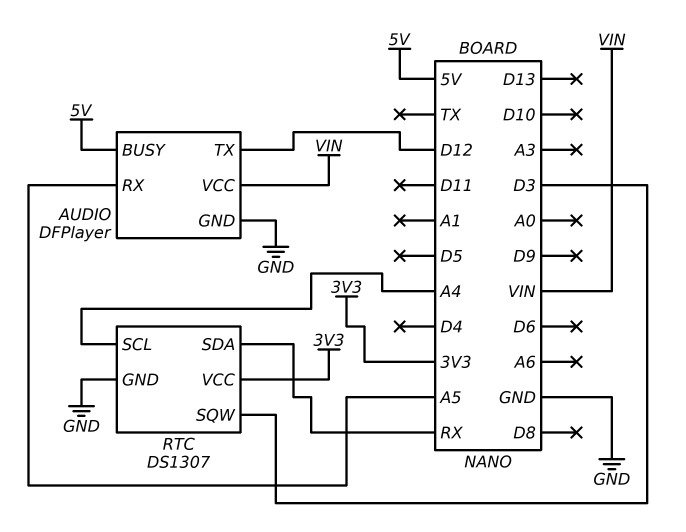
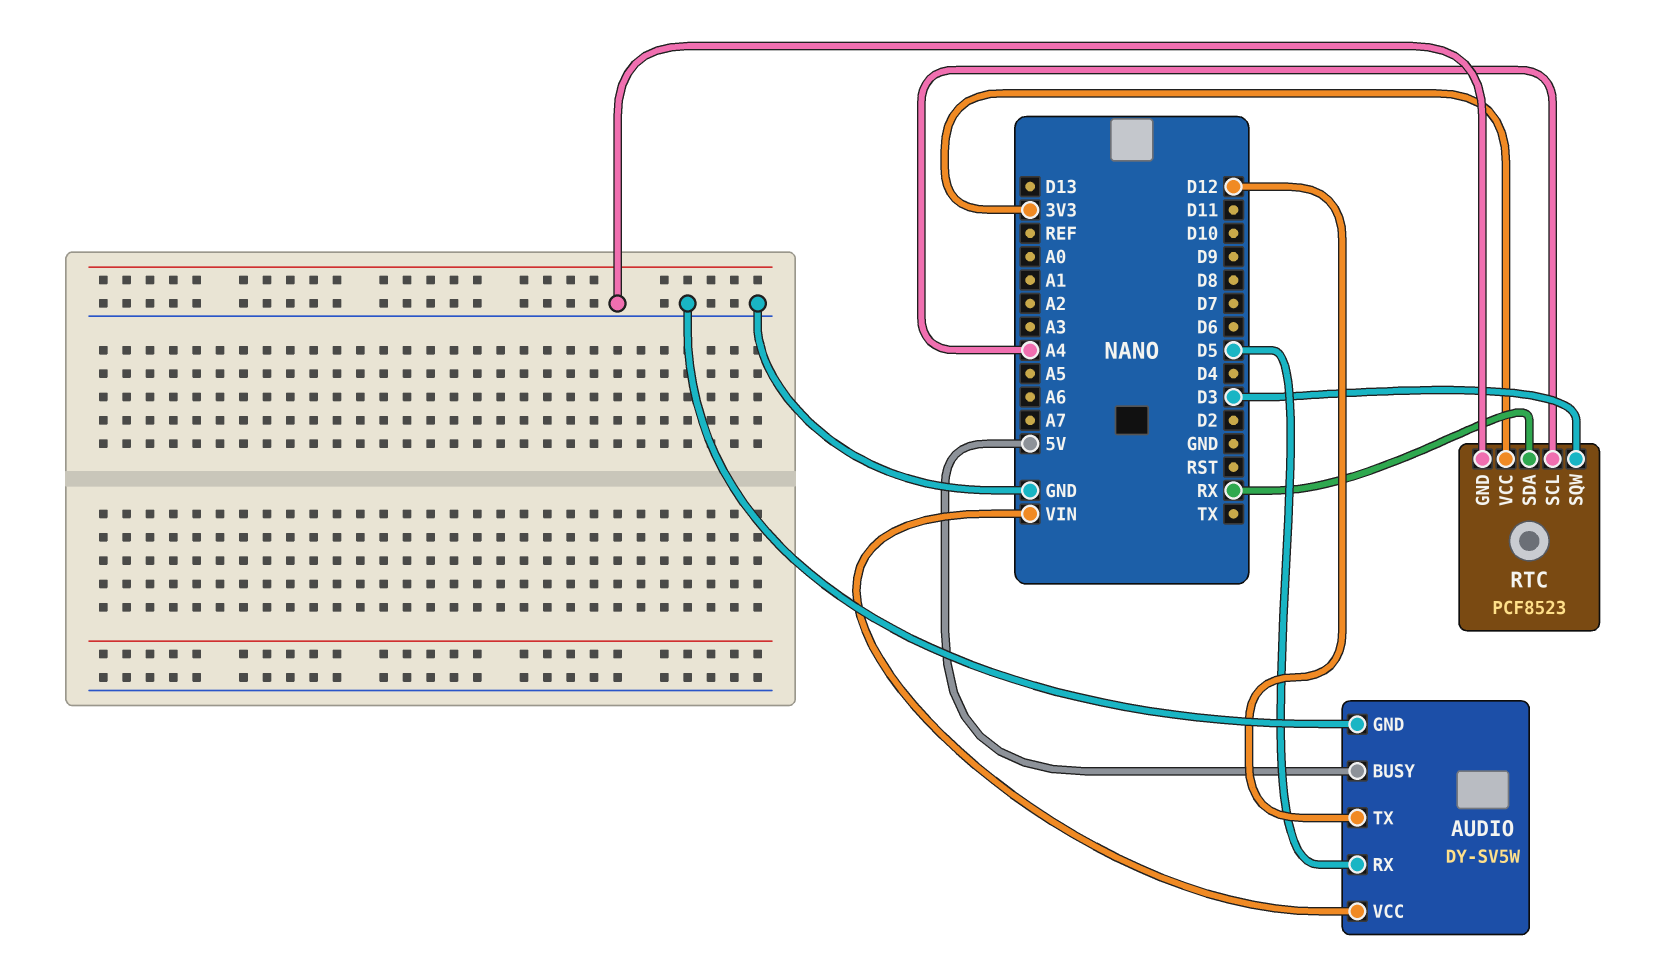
AUDIO: DFPlayer -> DY-SV5W
AUDIO pin RX: A5 -> D5
RTC: DS1307 -> PCF8523

